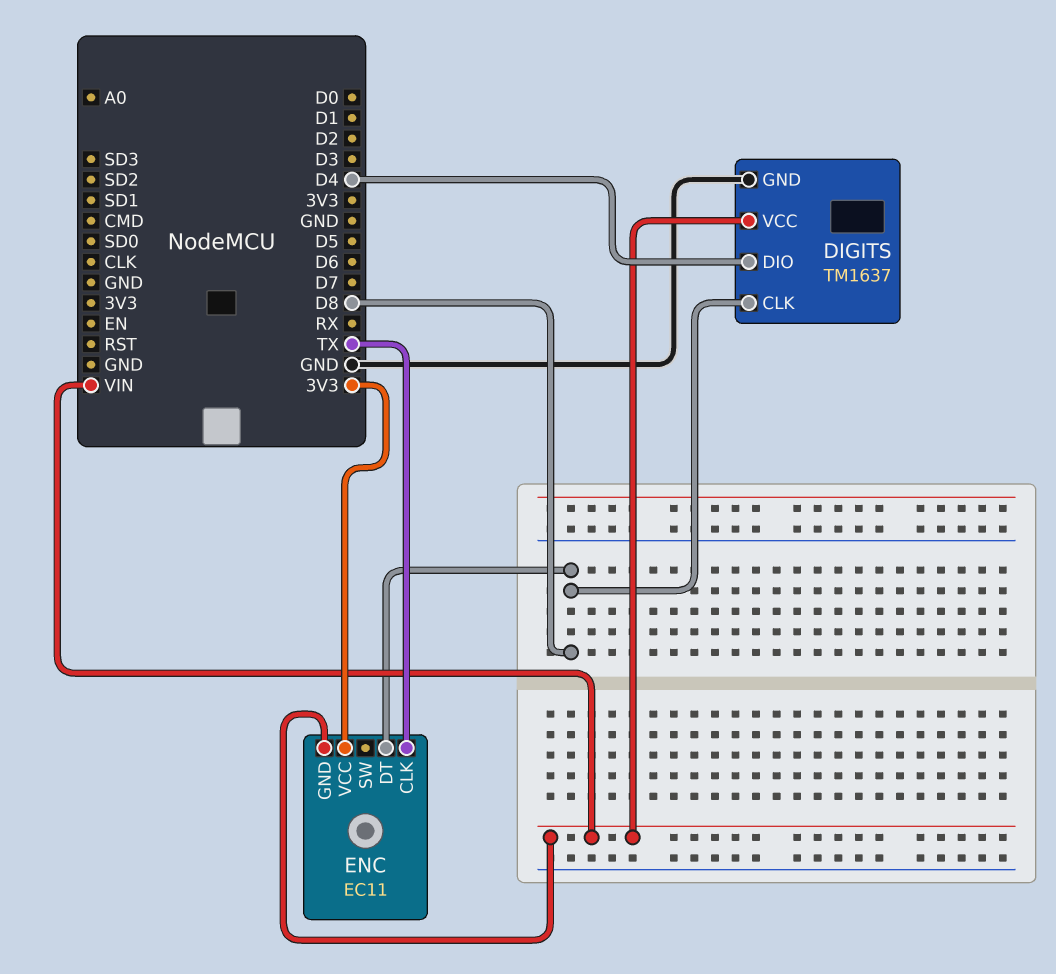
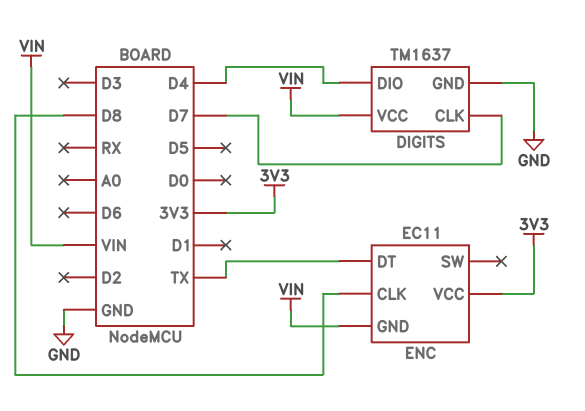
DIGITS pin CLK: D8 -> D7
ENC pin CLK: TX -> D8
ENC pin DT: D8 -> TX

